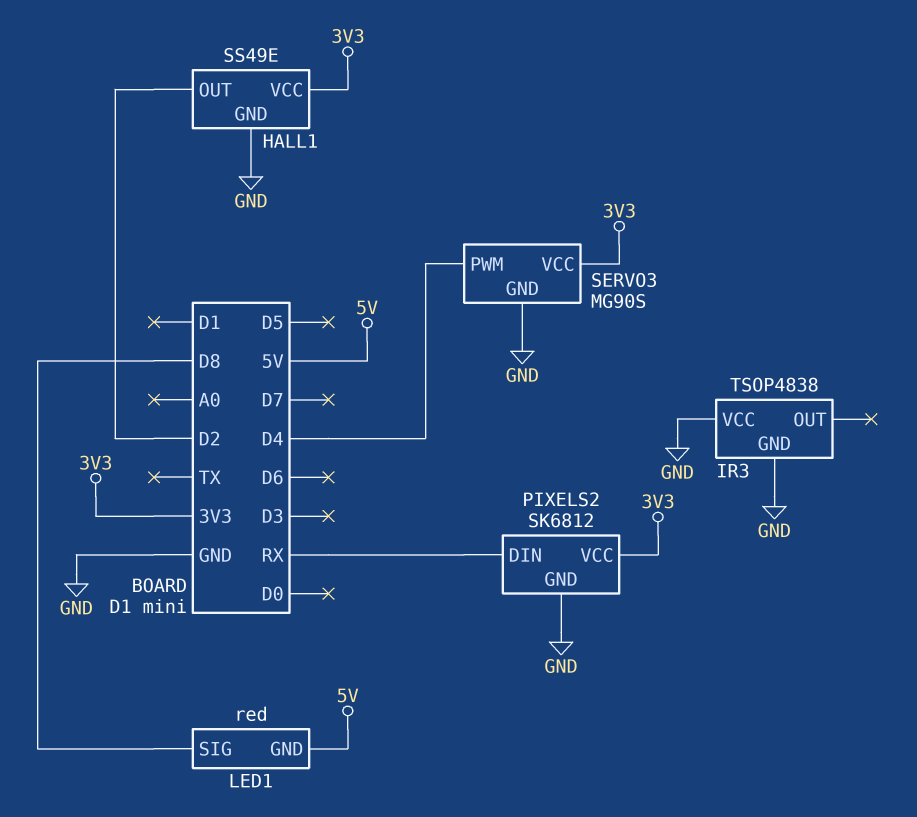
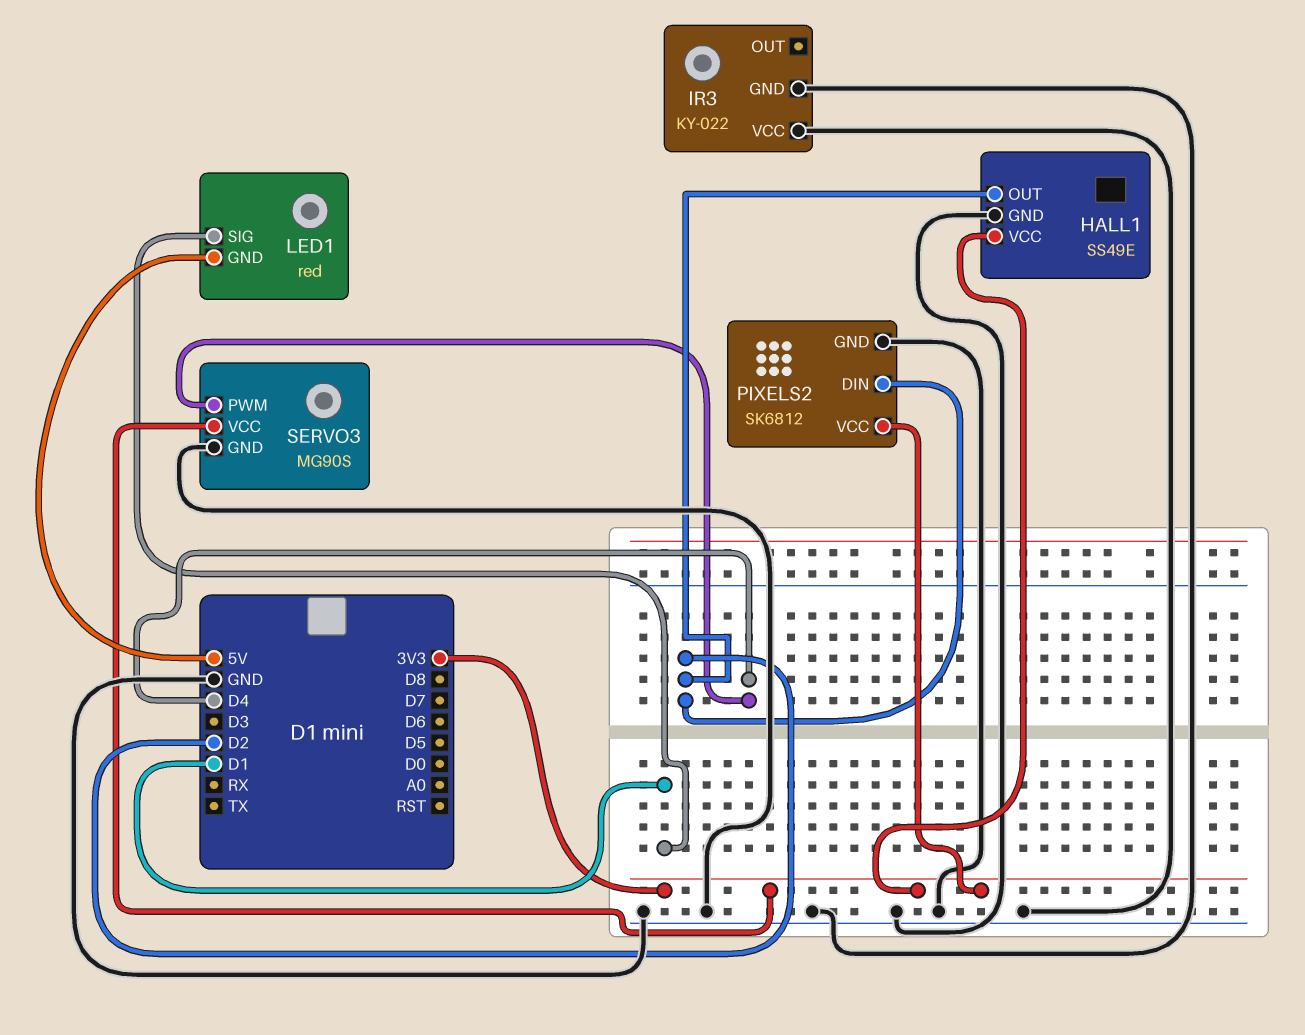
IR3: TSOP4838 -> KY-022
LED1 pin SIG: D8 -> D1
PIXELS2 pin DIN: RX -> D2

